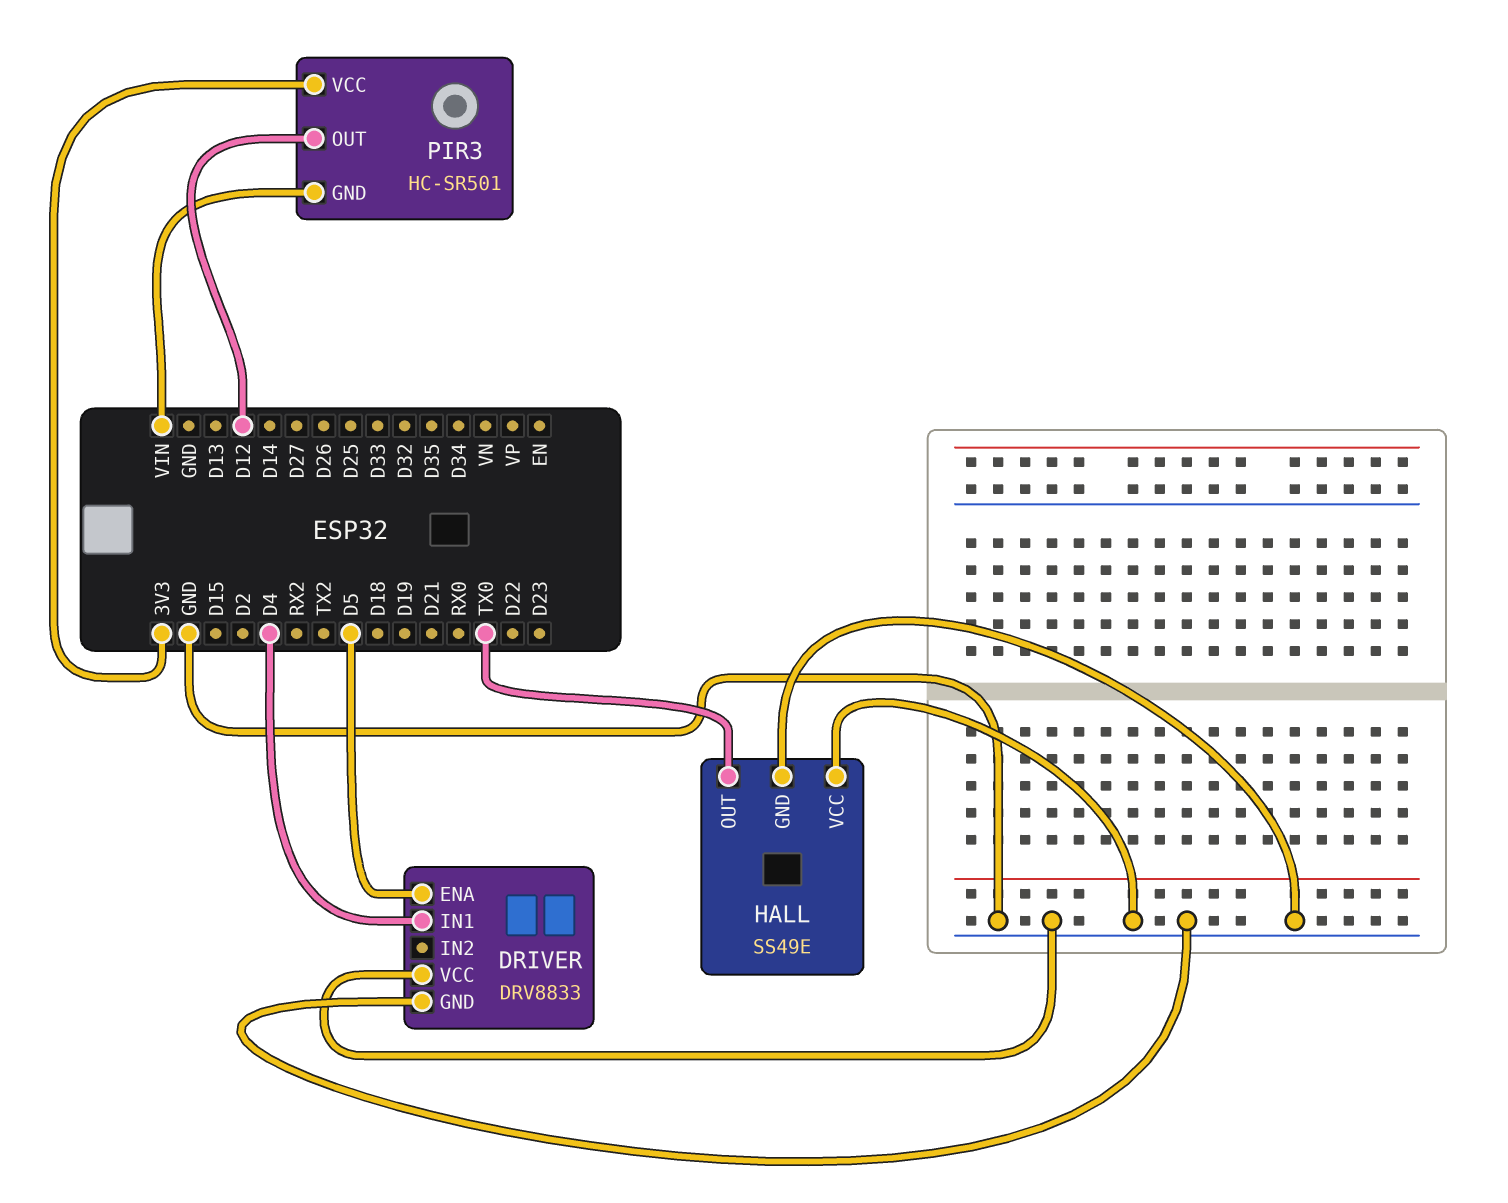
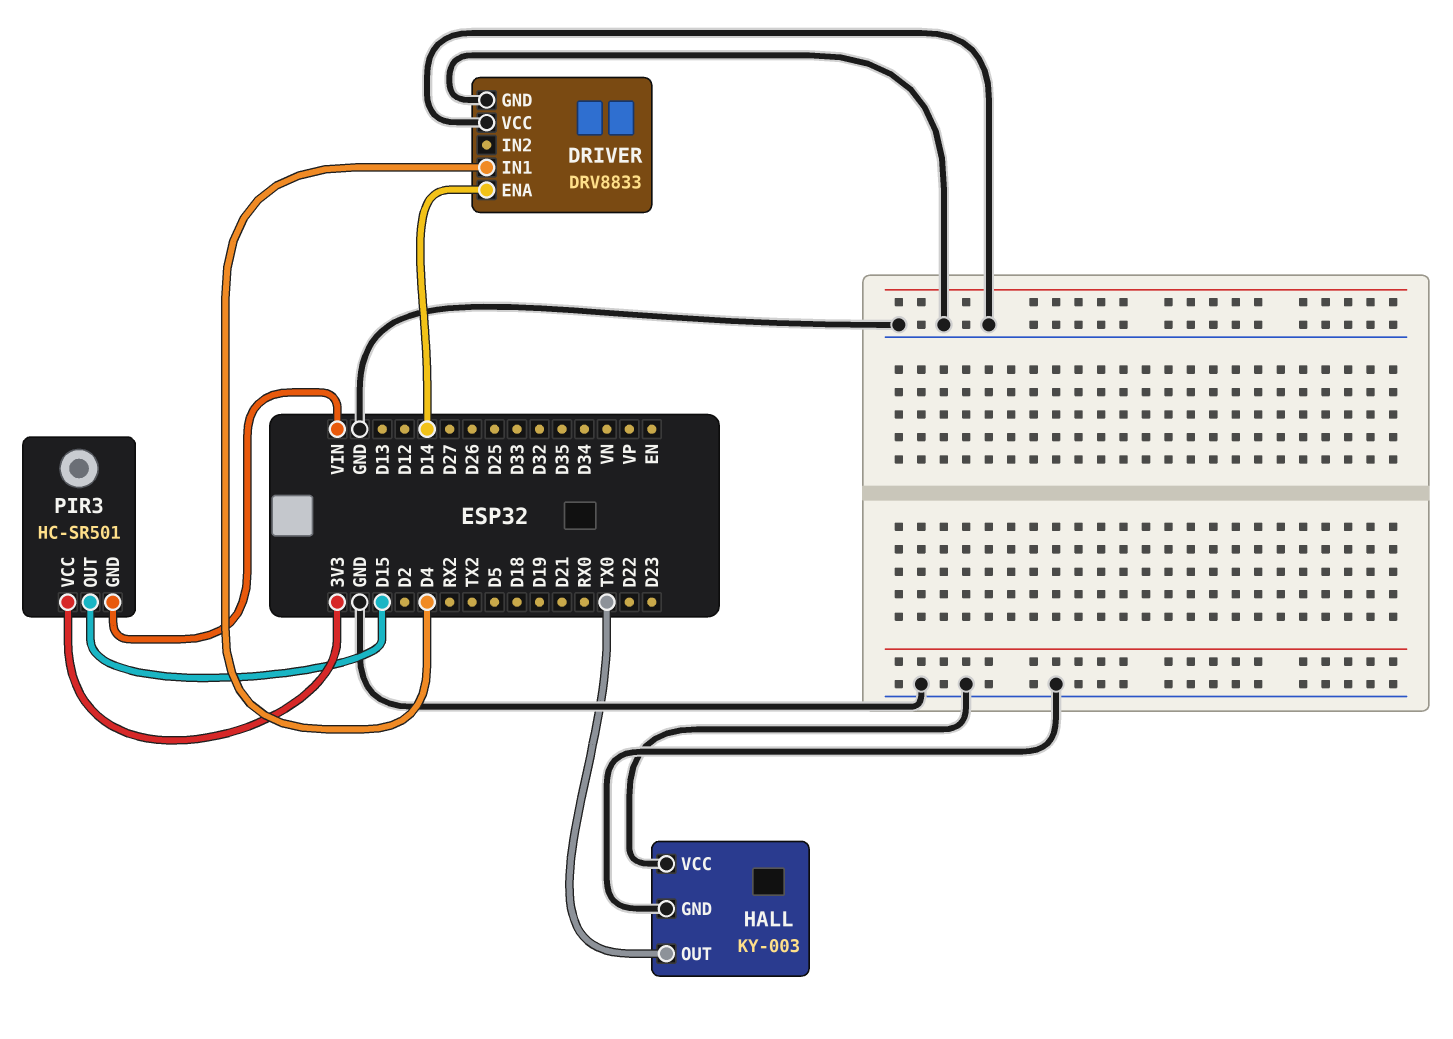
DRIVER pin ENA: D5 -> D14
HALL: SS49E -> KY-003
PIR3 pin OUT: D12 -> D15

